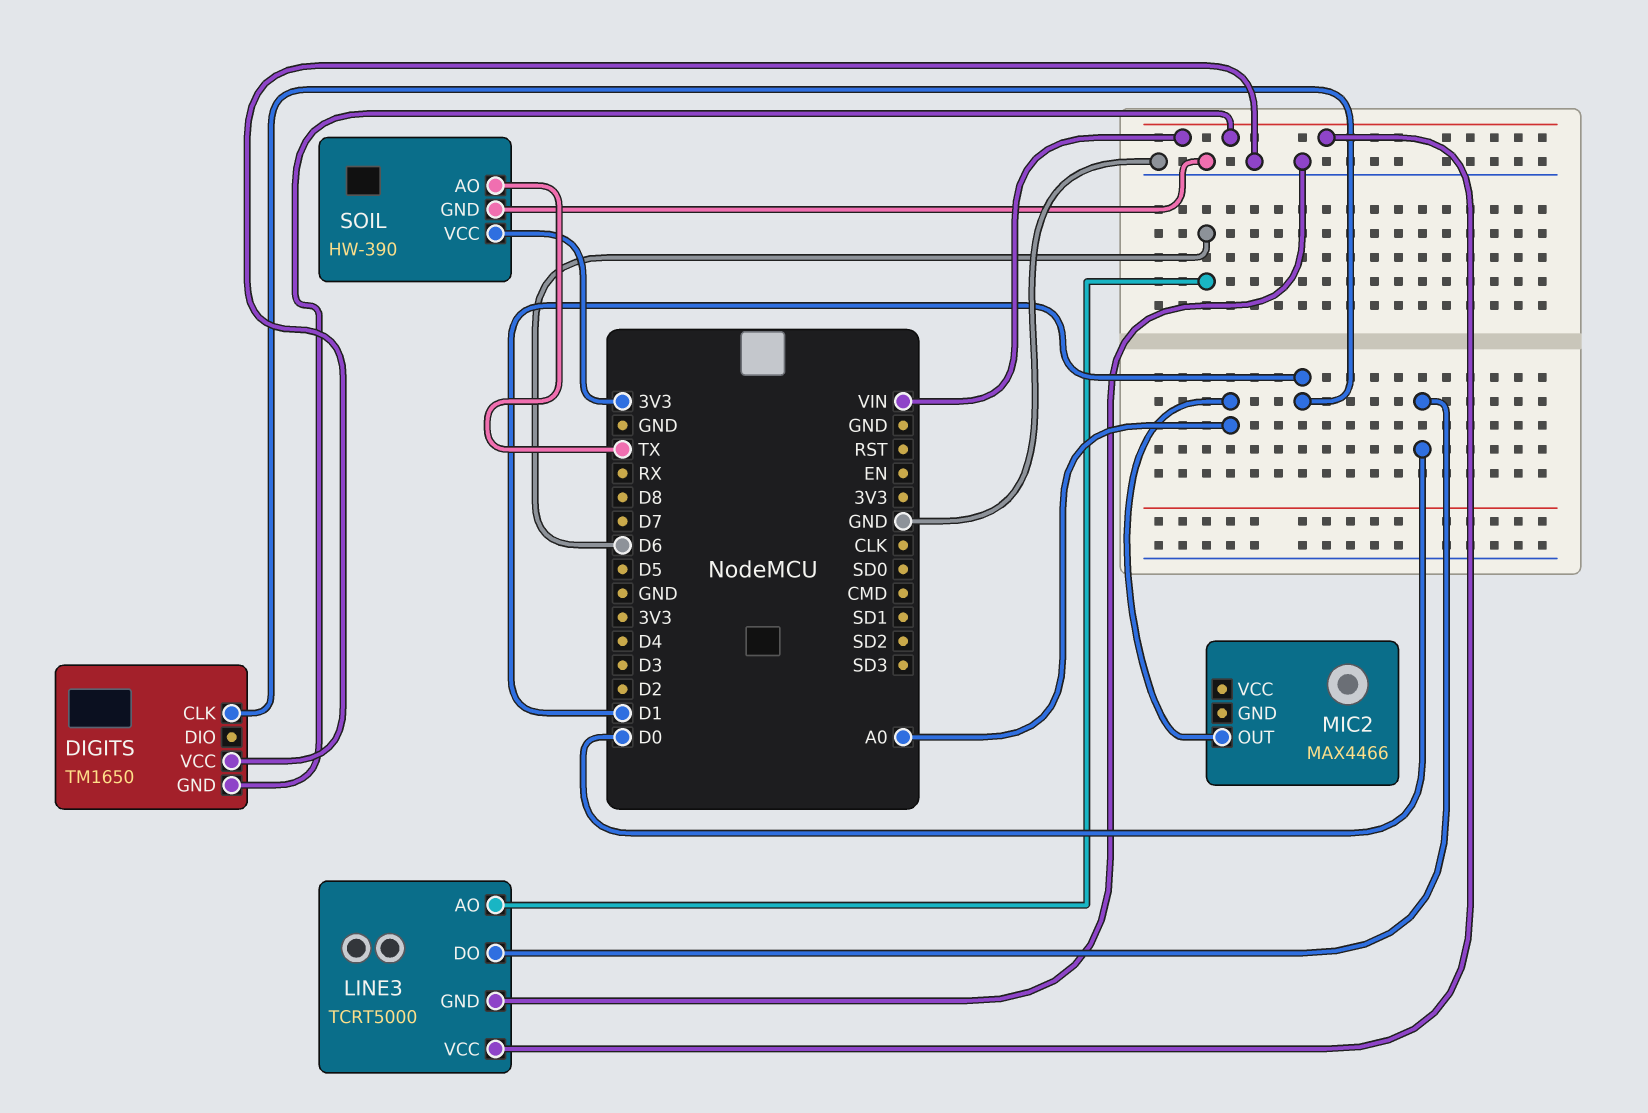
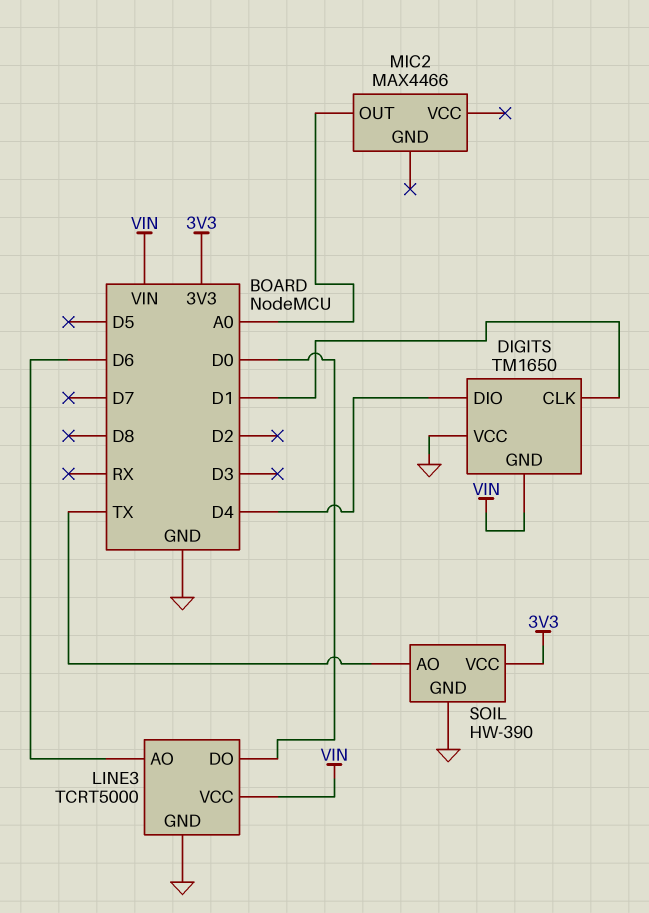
DIGITS pin DIO: none -> D4

